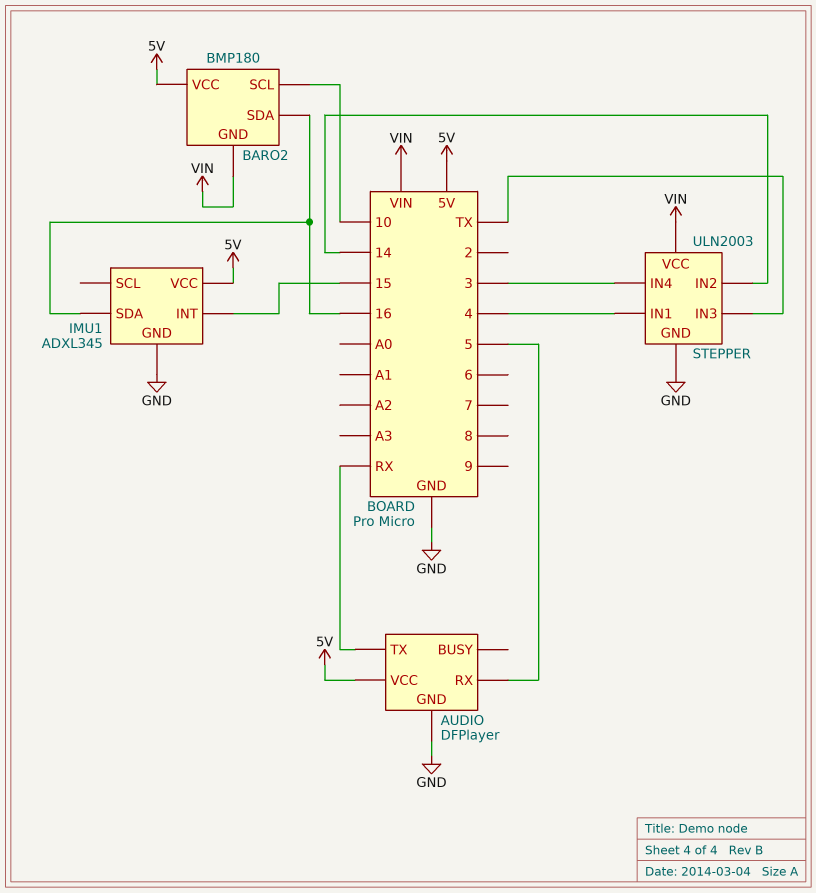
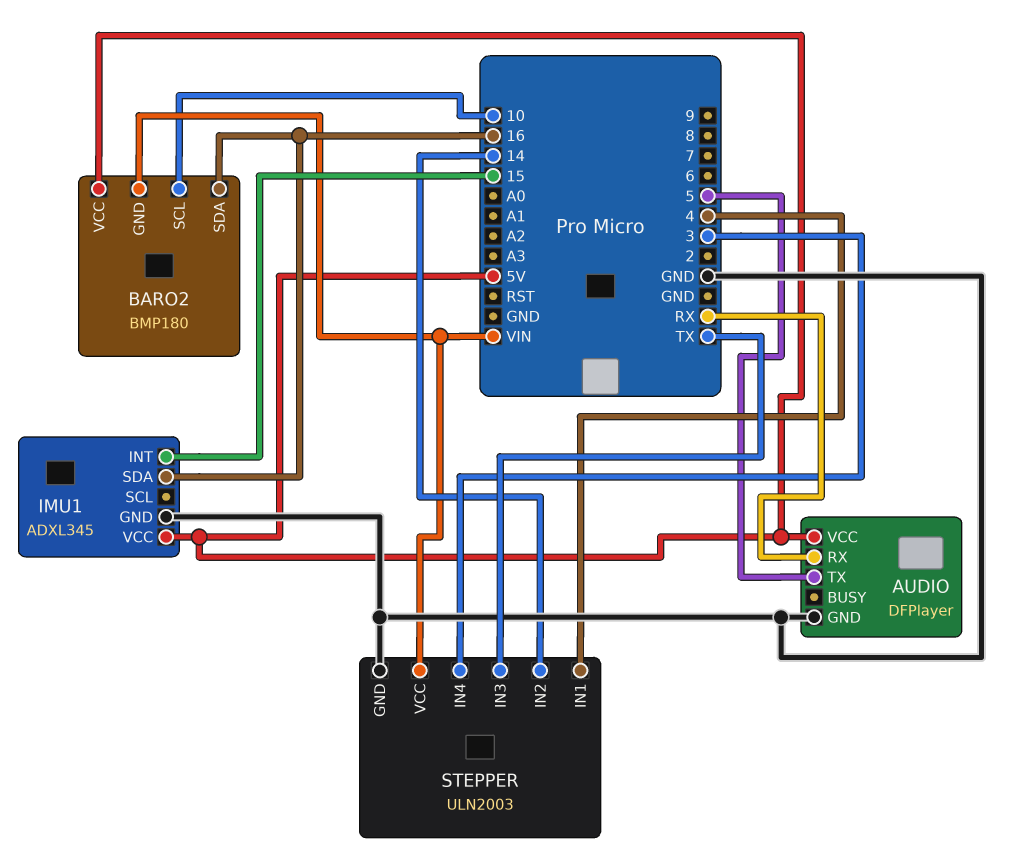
AUDIO pin RX: 5 -> RX
AUDIO pin TX: RX -> 5

